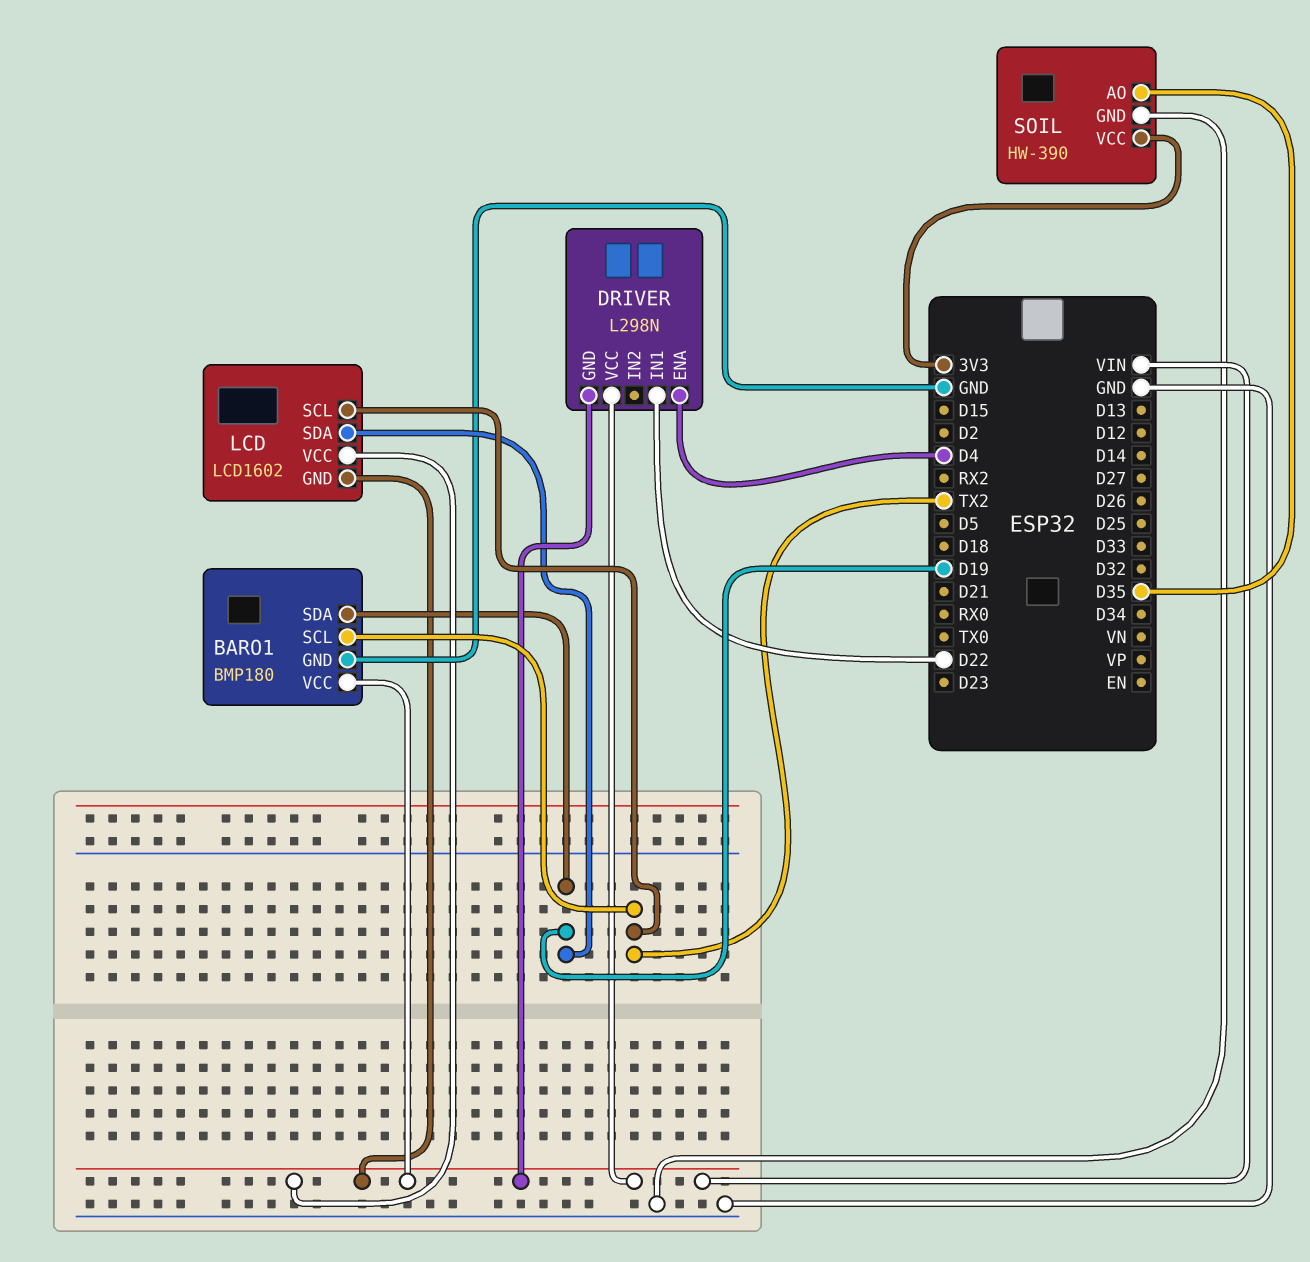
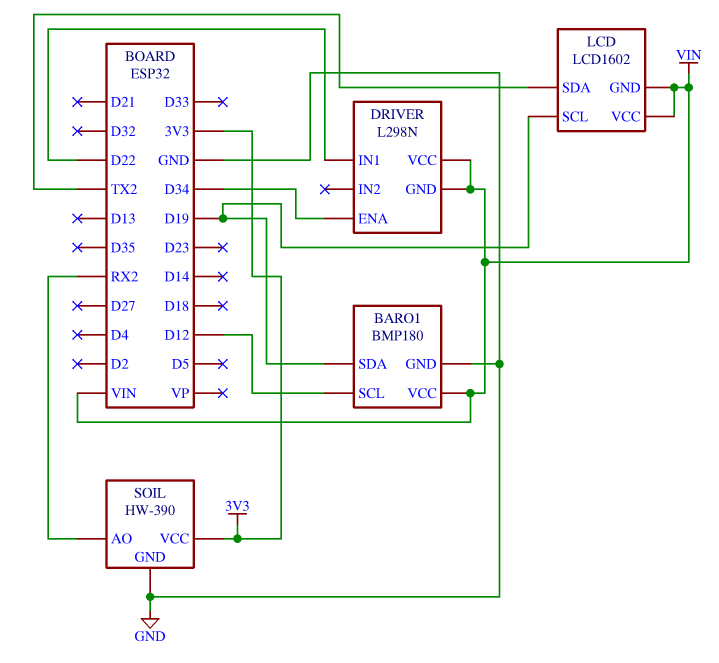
BARO1 pin SCL: TX2 -> D12
DRIVER pin ENA: D4 -> D34
LCD pin SCL: TX2 -> D19
LCD pin SDA: D19 -> TX2
SOIL pin AO: D35 -> RX2

